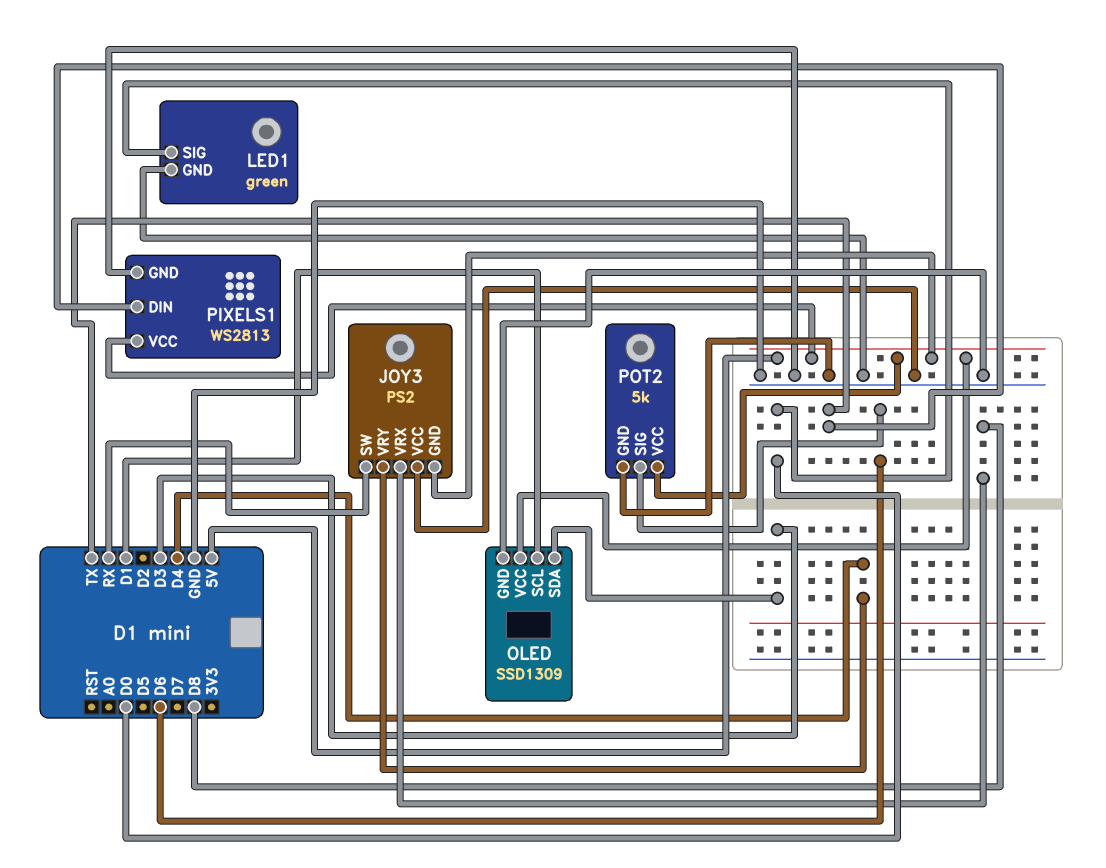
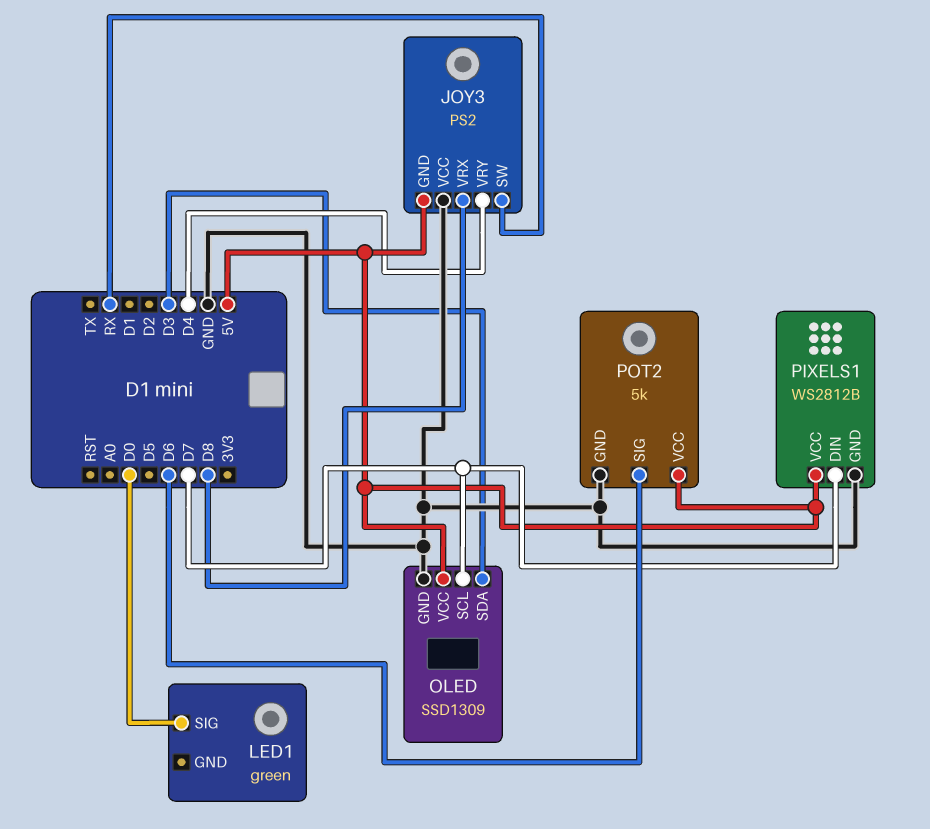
LED1 pin GND: GND -> none
OLED pin SCL: D1 -> D7
PIXELS1: WS2813 -> WS2812B
PIXELS1 pin DIN: TX -> D7

